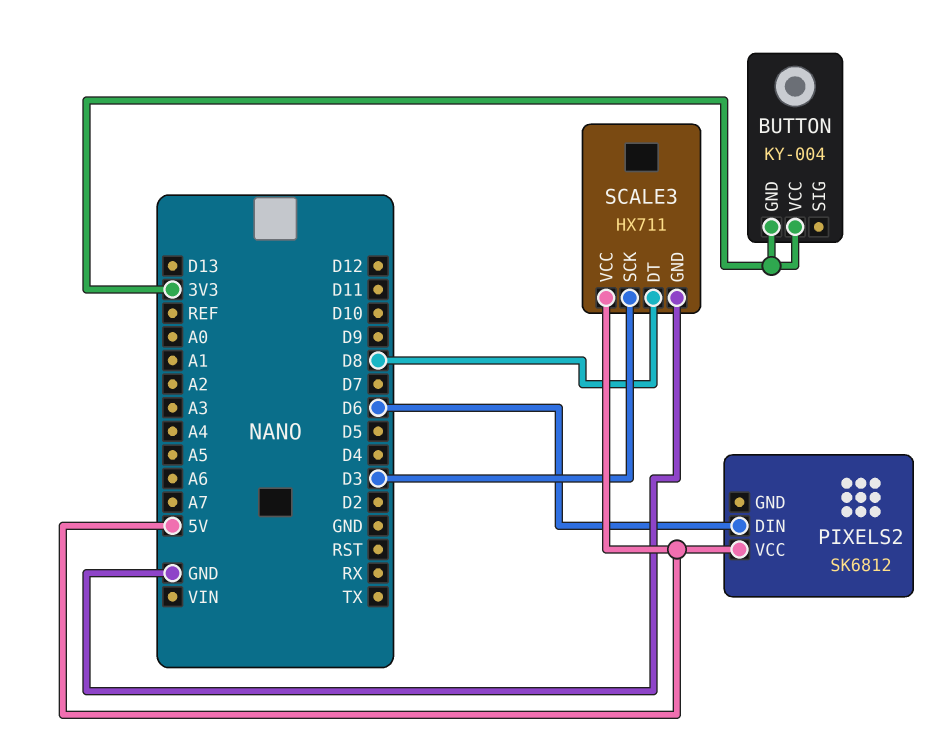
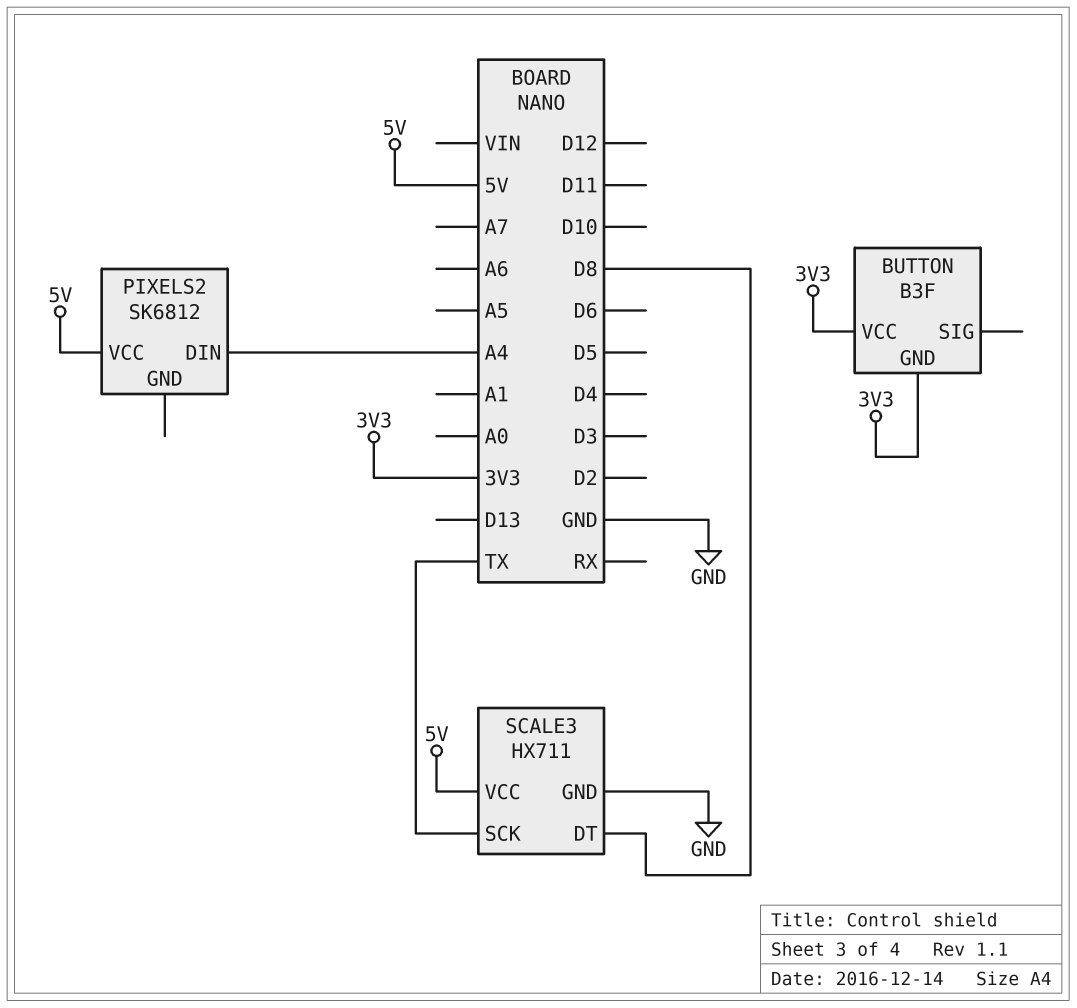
BUTTON: KY-004 -> B3F
PIXELS2 pin DIN: D6 -> A4
SCALE3 pin SCK: D3 -> TX

